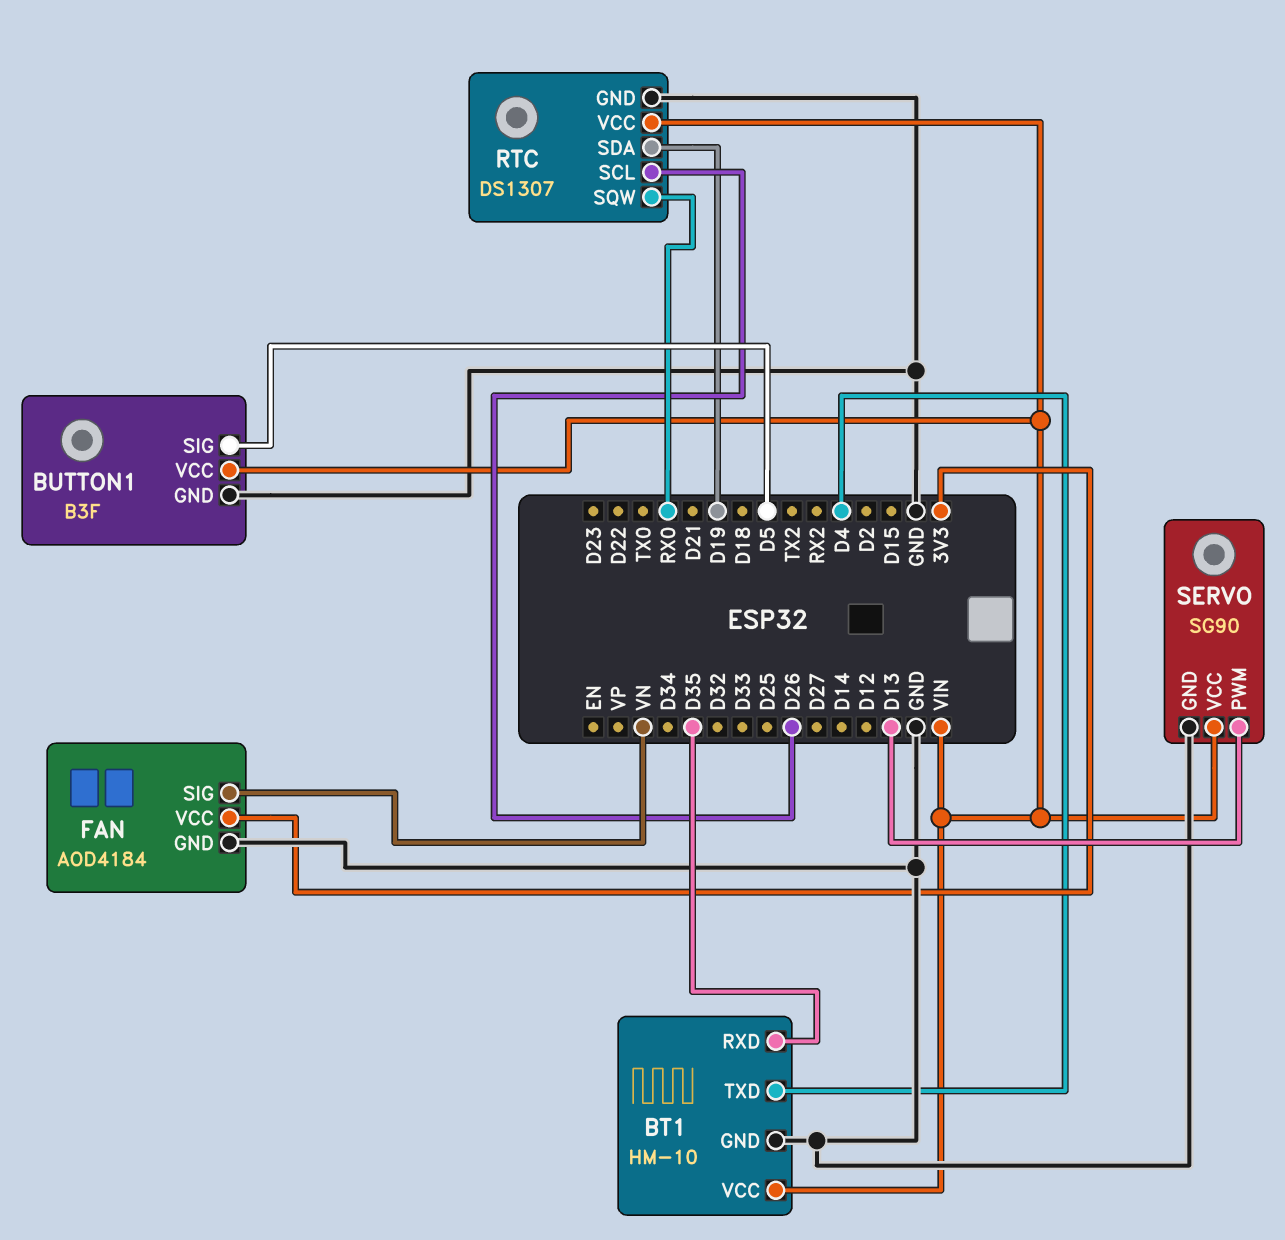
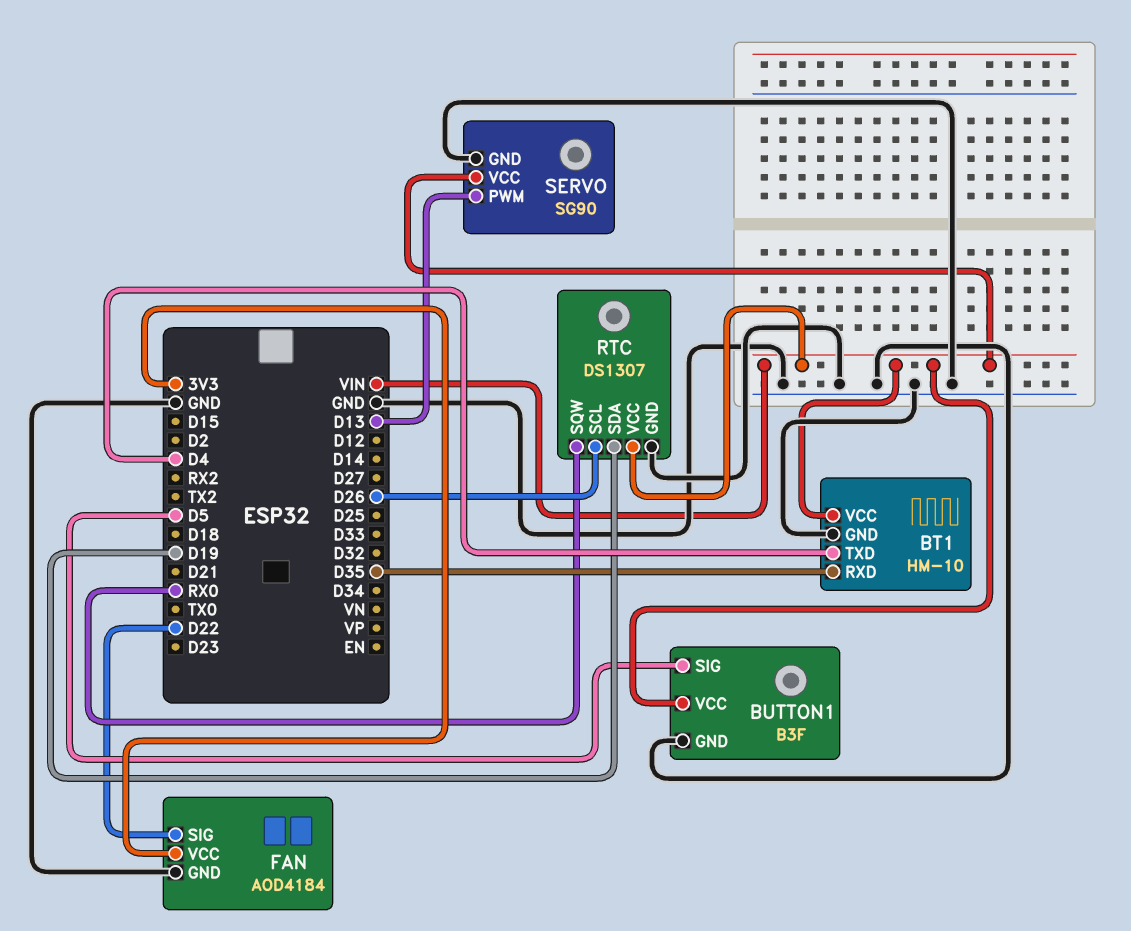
FAN pin SIG: VN -> D22

